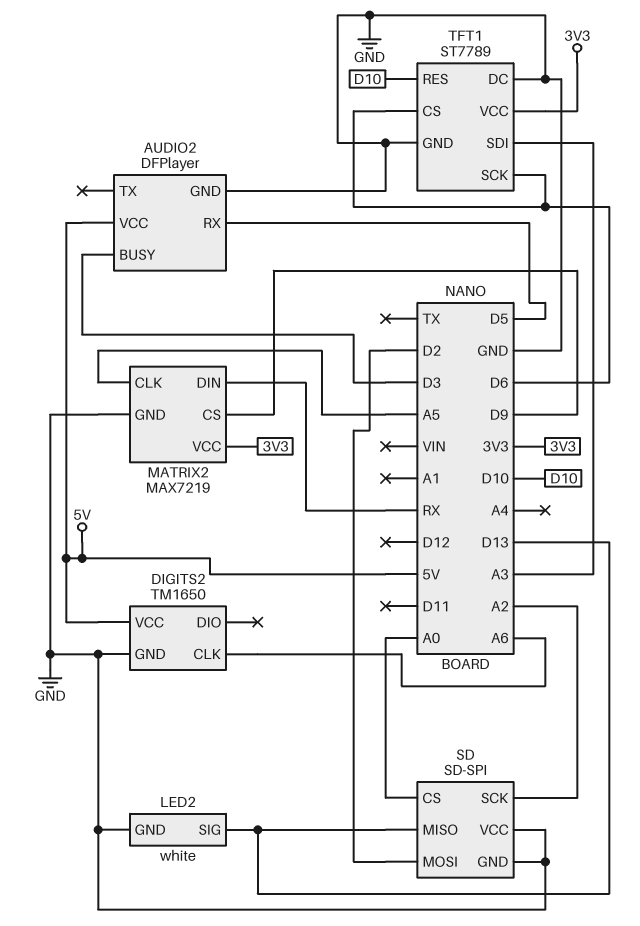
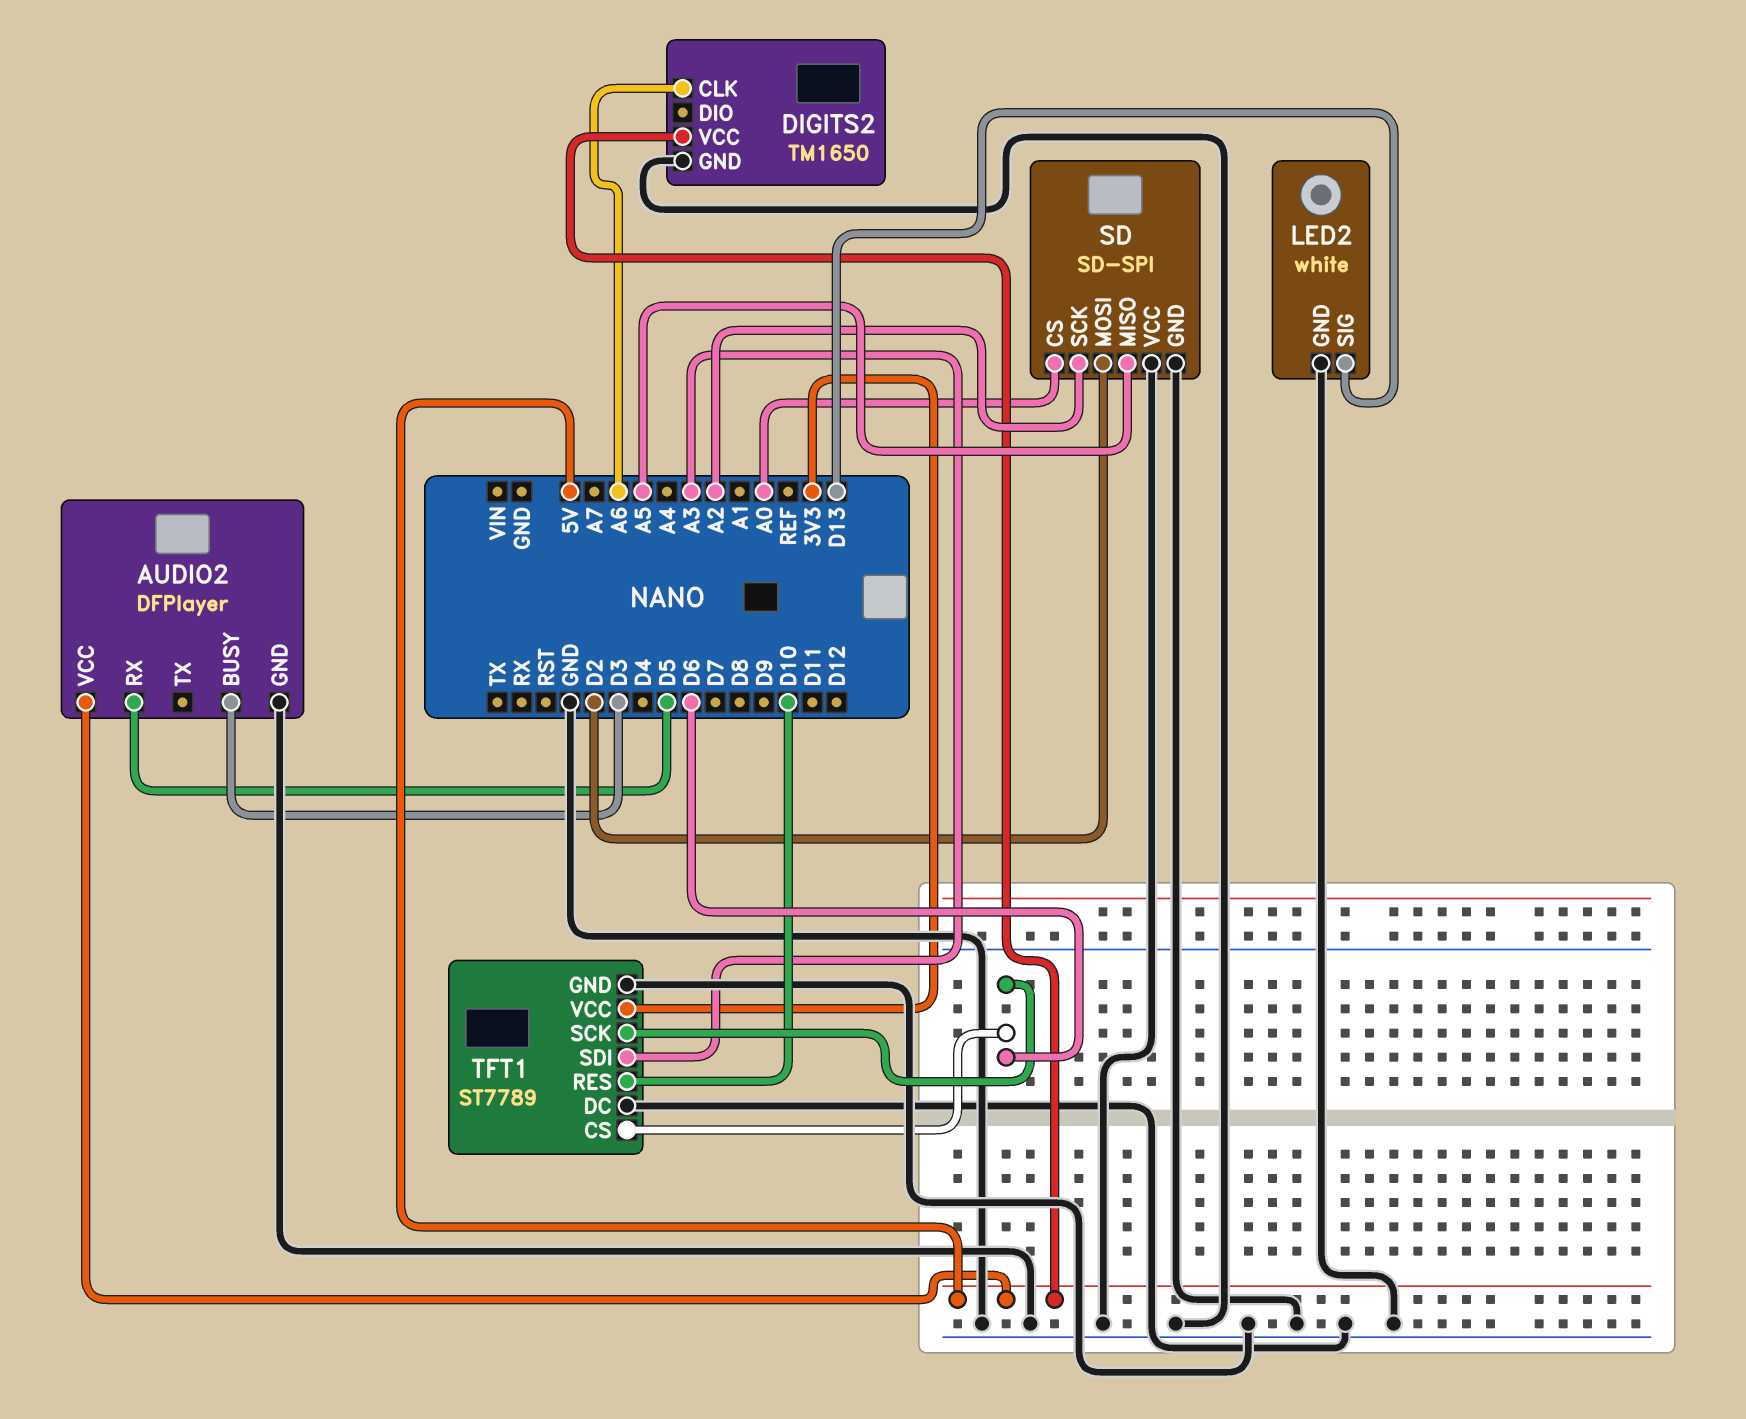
MATRIX2: MAX7219 -> none
MATRIX2 pin CLK: A5 -> none
MATRIX2 pin CS: D9 -> none
MATRIX2 pin DIN: RX -> none
MATRIX2 pin GND: GND -> none
MATRIX2 pin VCC: 3V3 -> none
SD pin MISO: D13 -> A5

